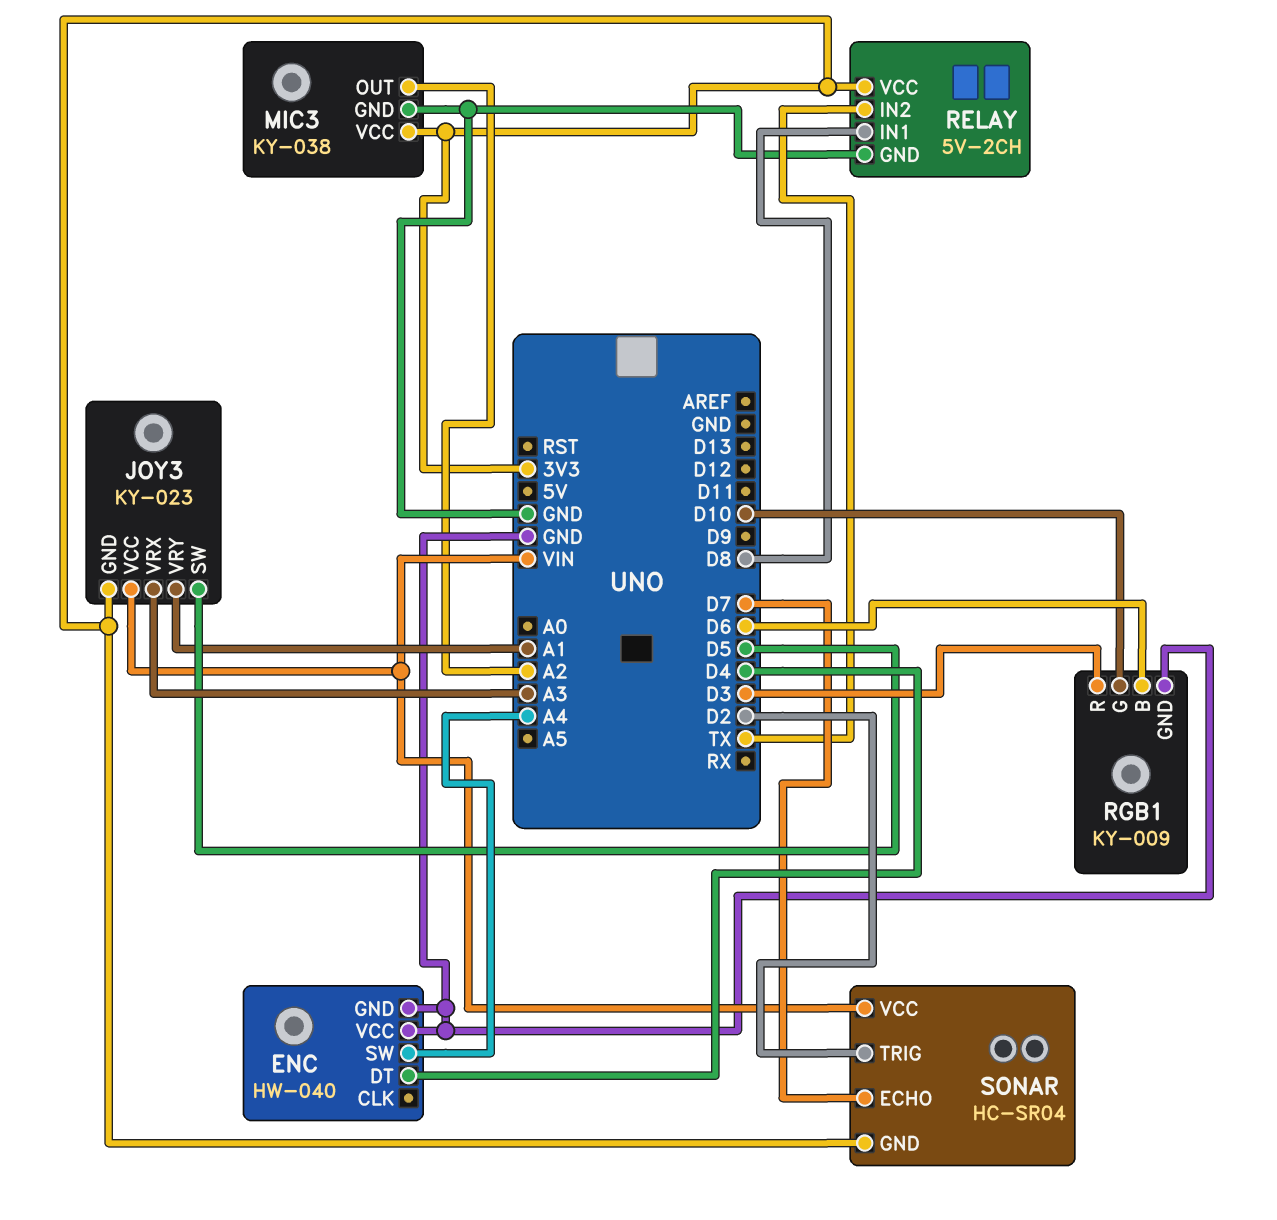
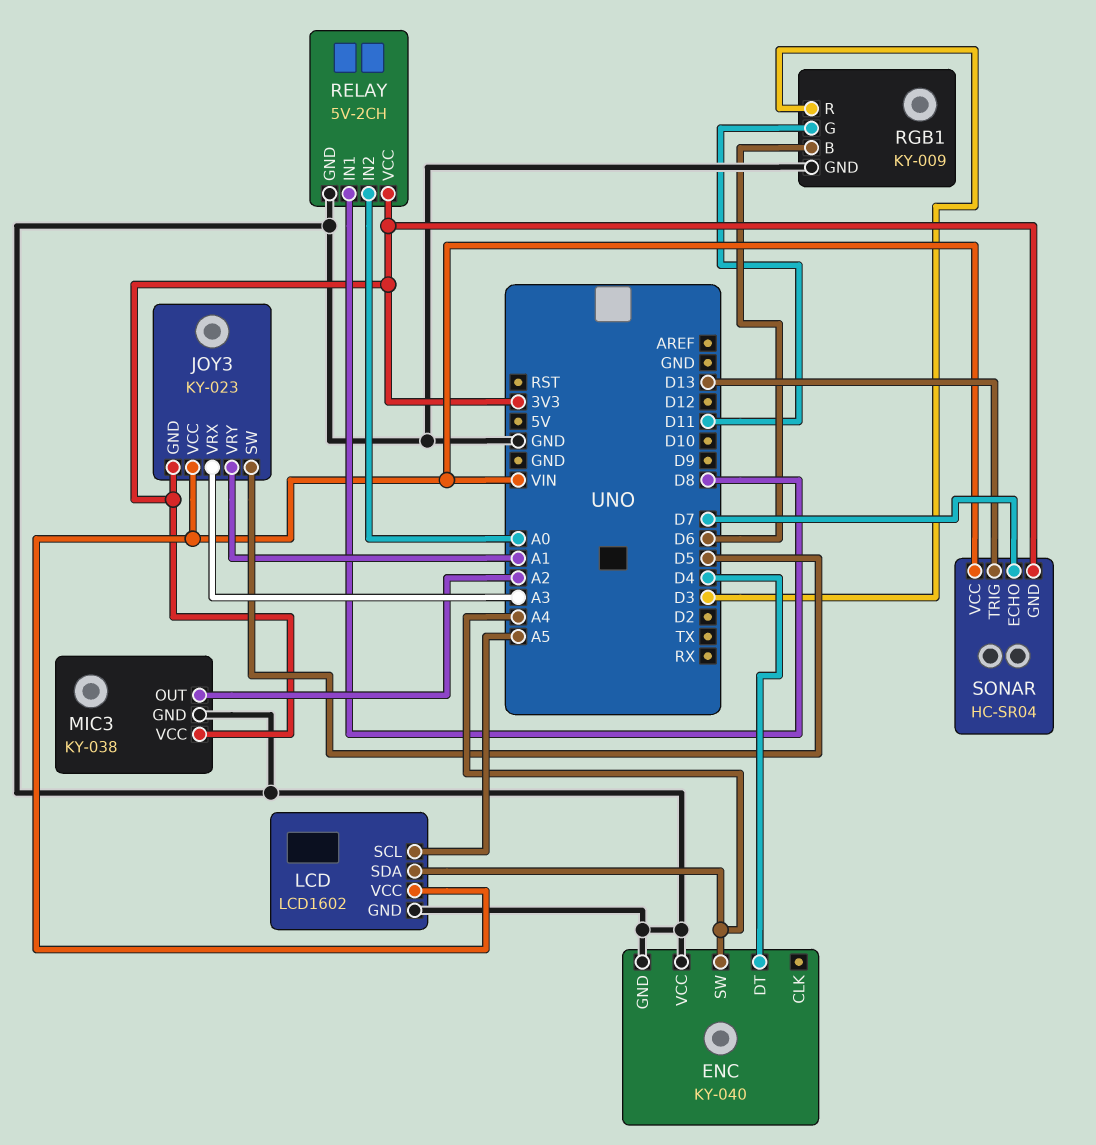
ENC: HW-040 -> KY-040
LCD: none -> LCD1602
LCD pin GND: none -> GND
LCD pin SCL: none -> A5
LCD pin SDA: none -> A4
LCD pin VCC: none -> VIN
RELAY pin IN2: TX -> A0
RGB1 pin G: D10 -> D11
SONAR pin TRIG: D2 -> D13

